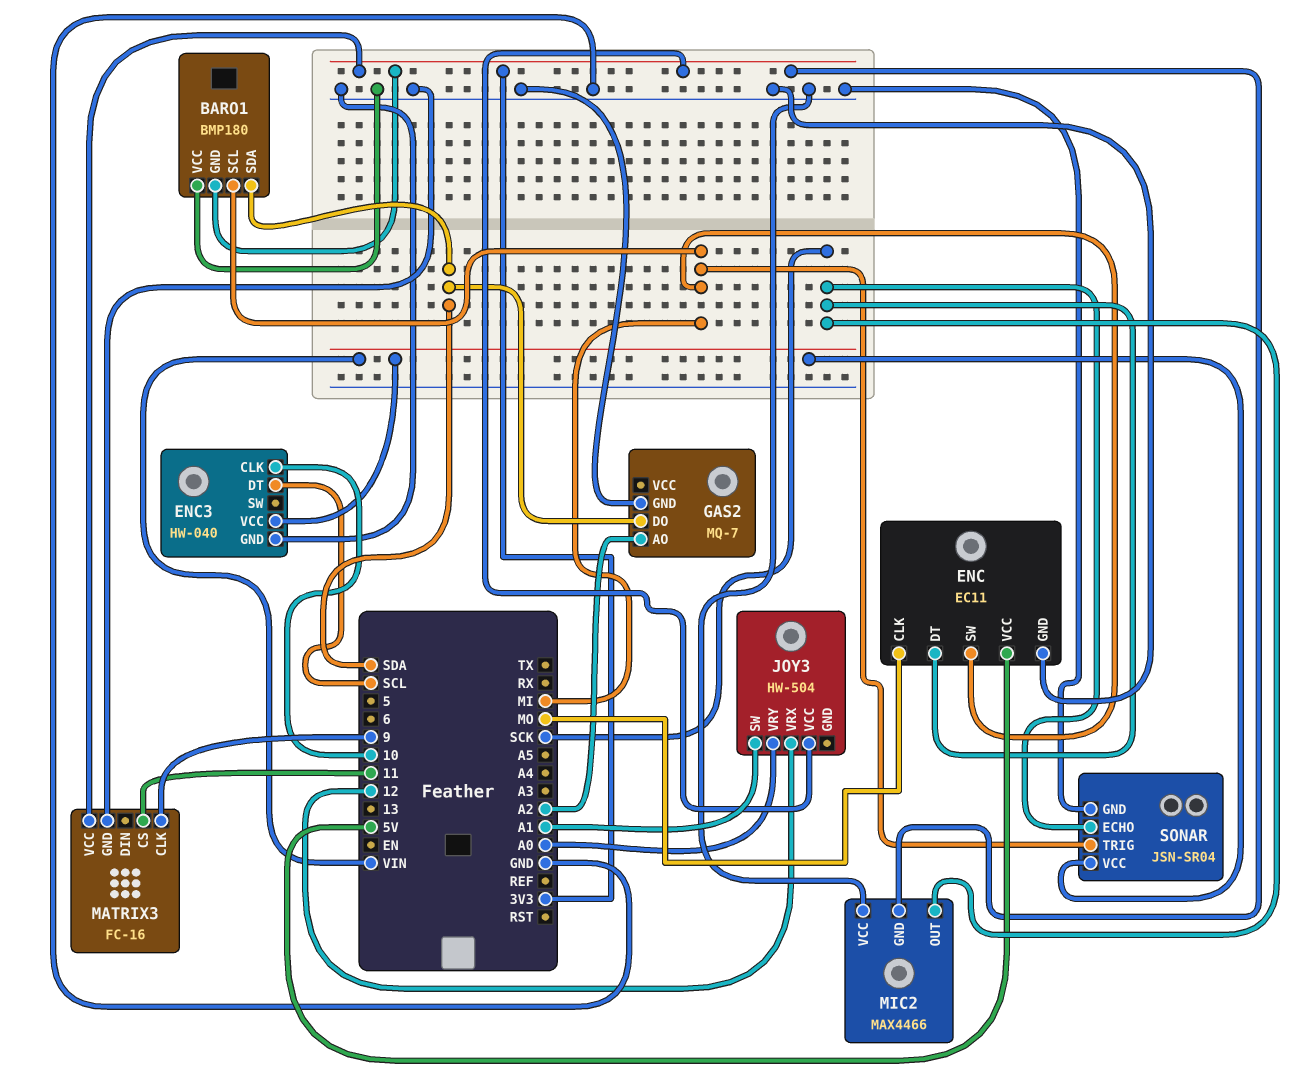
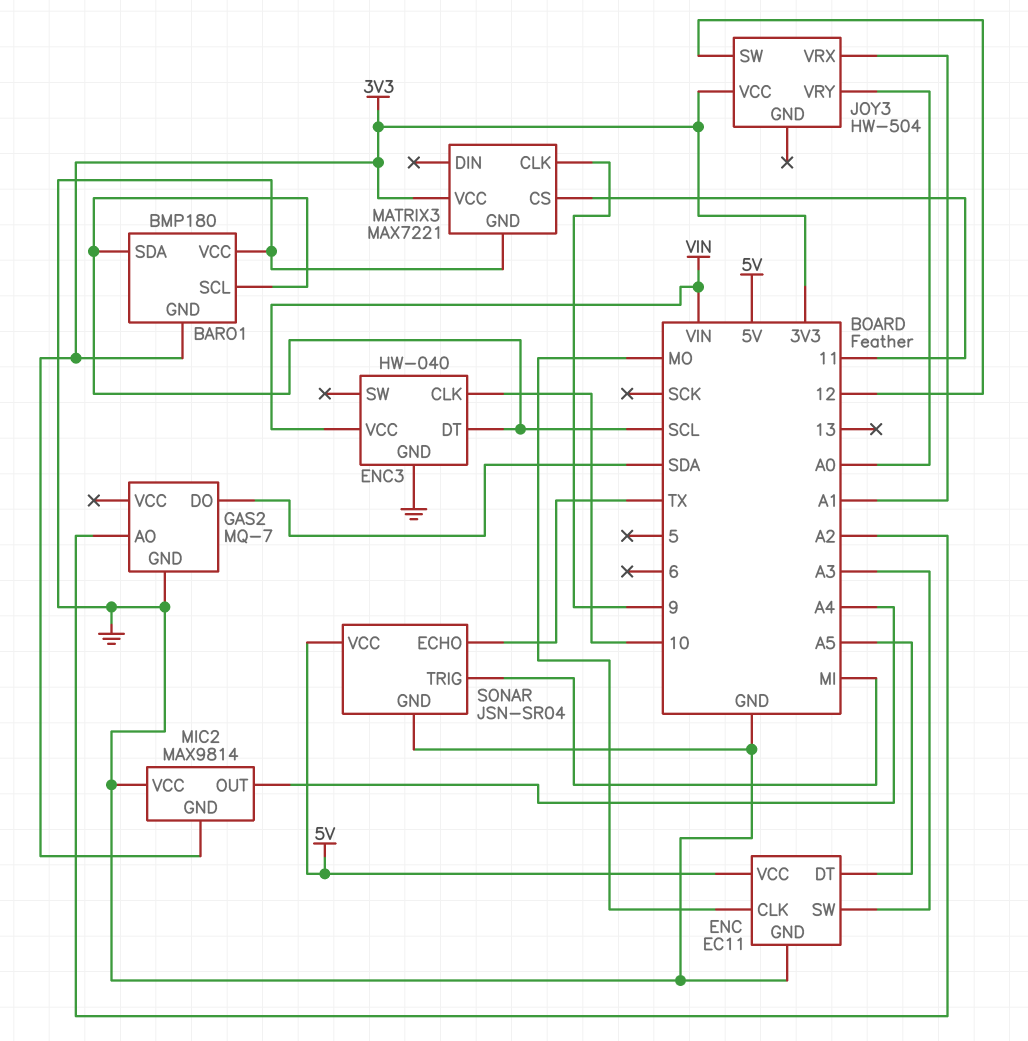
BARO1 pin SCL: MI -> SCL
BARO1 pin SDA: SDA -> SCL
ENC pin DT: SCK -> A5
ENC pin SW: MI -> A3
JOY3 pin SW: A1 -> 12
JOY3 pin VRX: 12 -> A1
MATRIX3: FC-16 -> MAX7221
MIC2: MAX4466 -> MAX9814
MIC2 pin OUT: SCK -> A4
SONAR pin ECHO: SCK -> TX
SONAR pin VCC: VIN -> 5V

